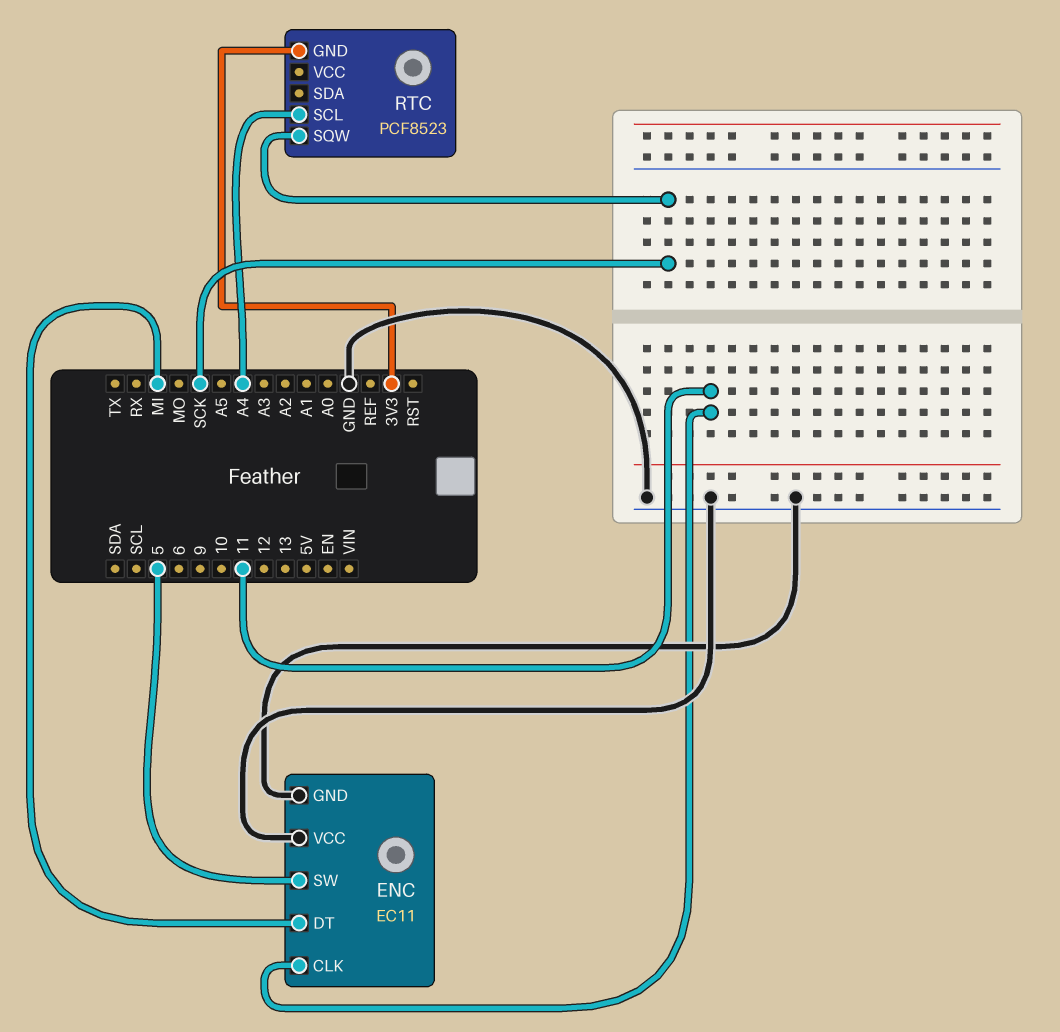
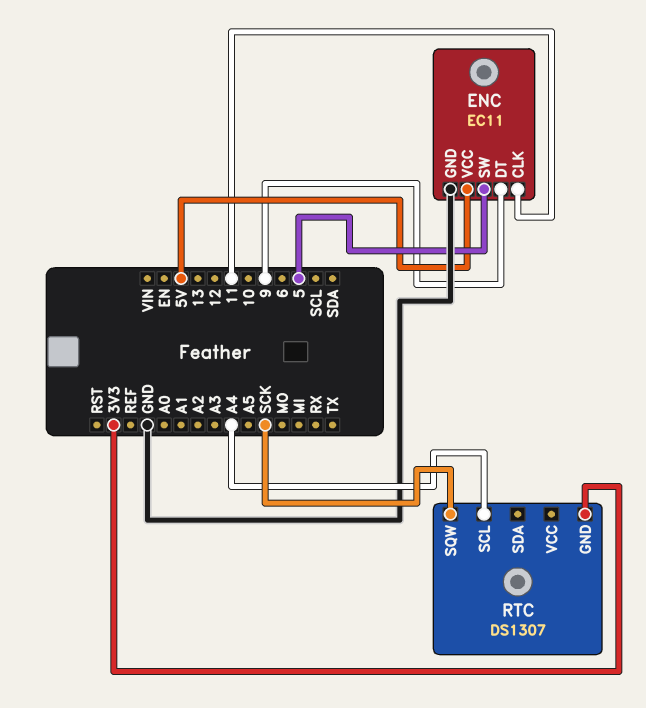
ENC pin DT: MI -> 9
ENC pin VCC: GND -> 5V
RTC: PCF8523 -> DS1307

